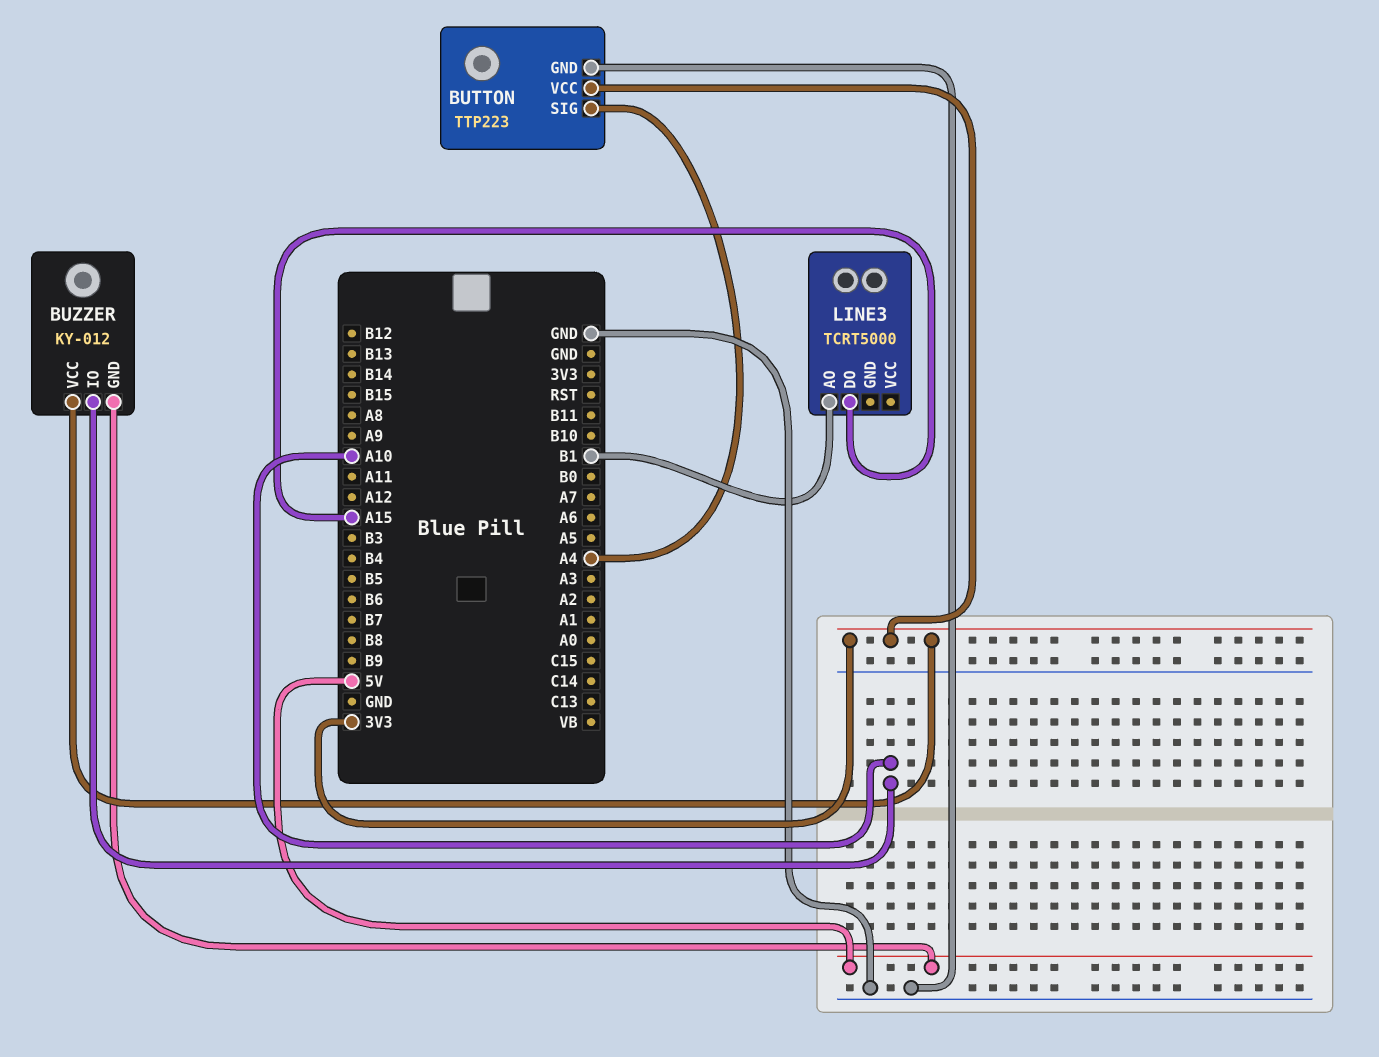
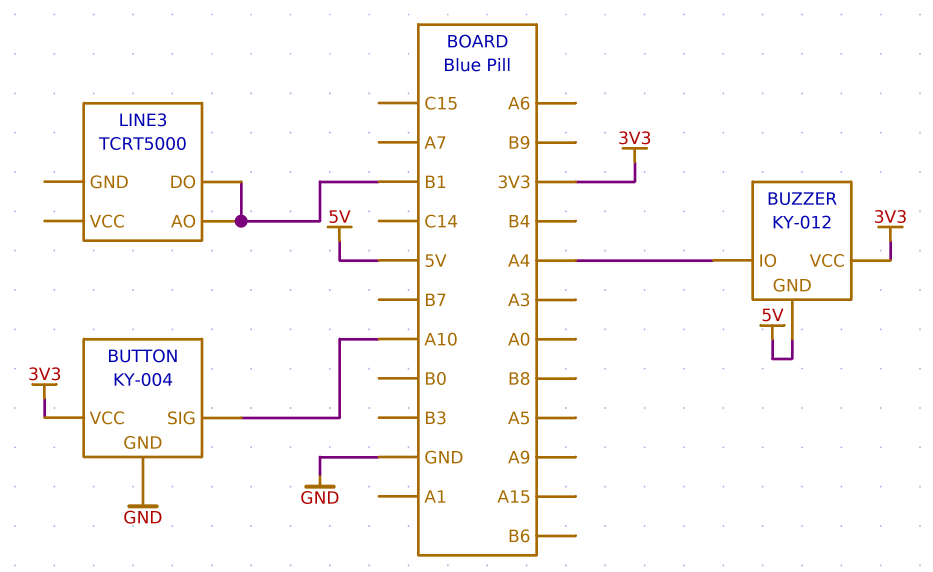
BUTTON: TTP223 -> KY-004
BUTTON pin SIG: A4 -> A10
BUZZER pin IO: A10 -> A4
LINE3 pin DO: A15 -> B1

